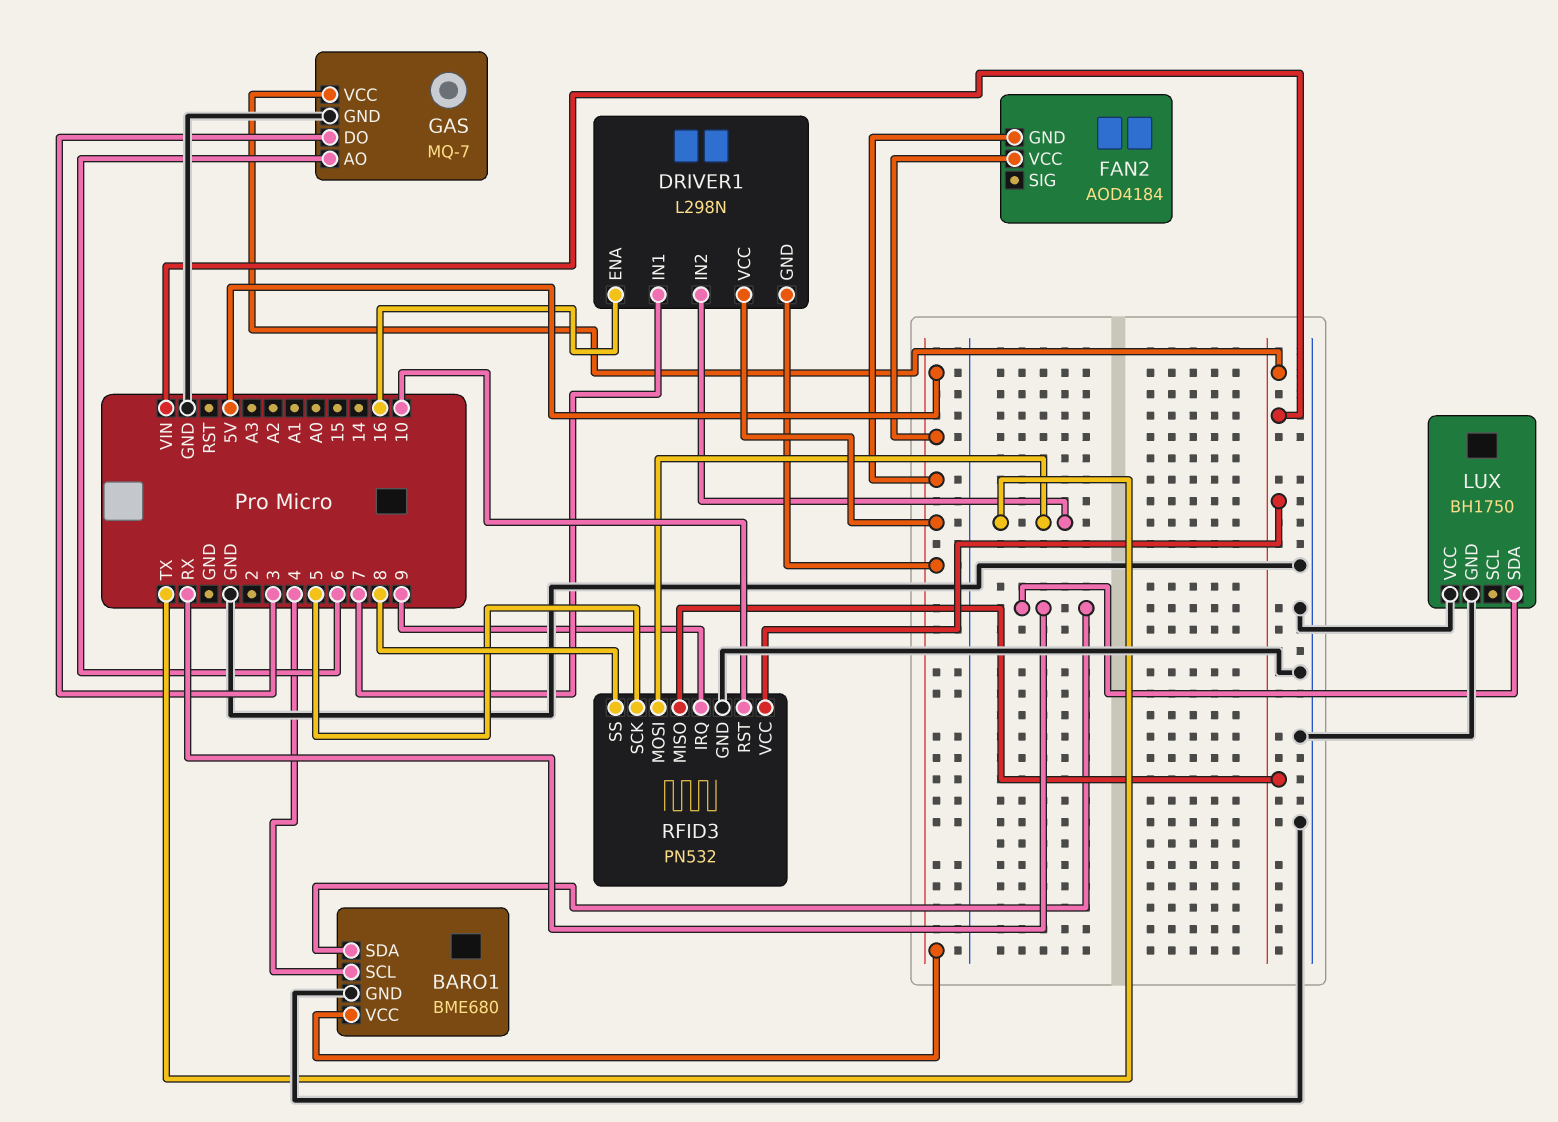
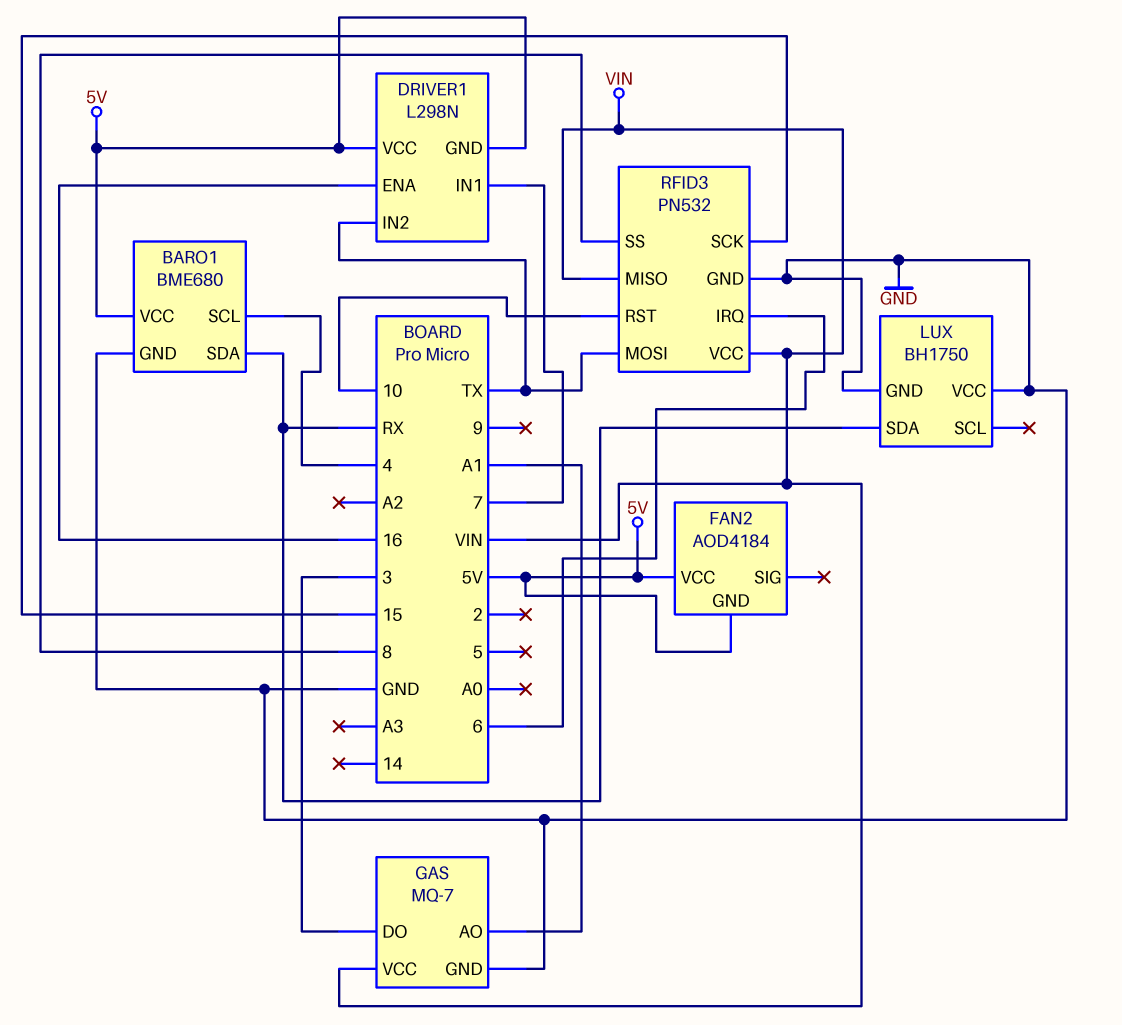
GAS pin AO: 6 -> A1
RFID3 pin IRQ: 9 -> 6
RFID3 pin SCK: 5 -> 15

